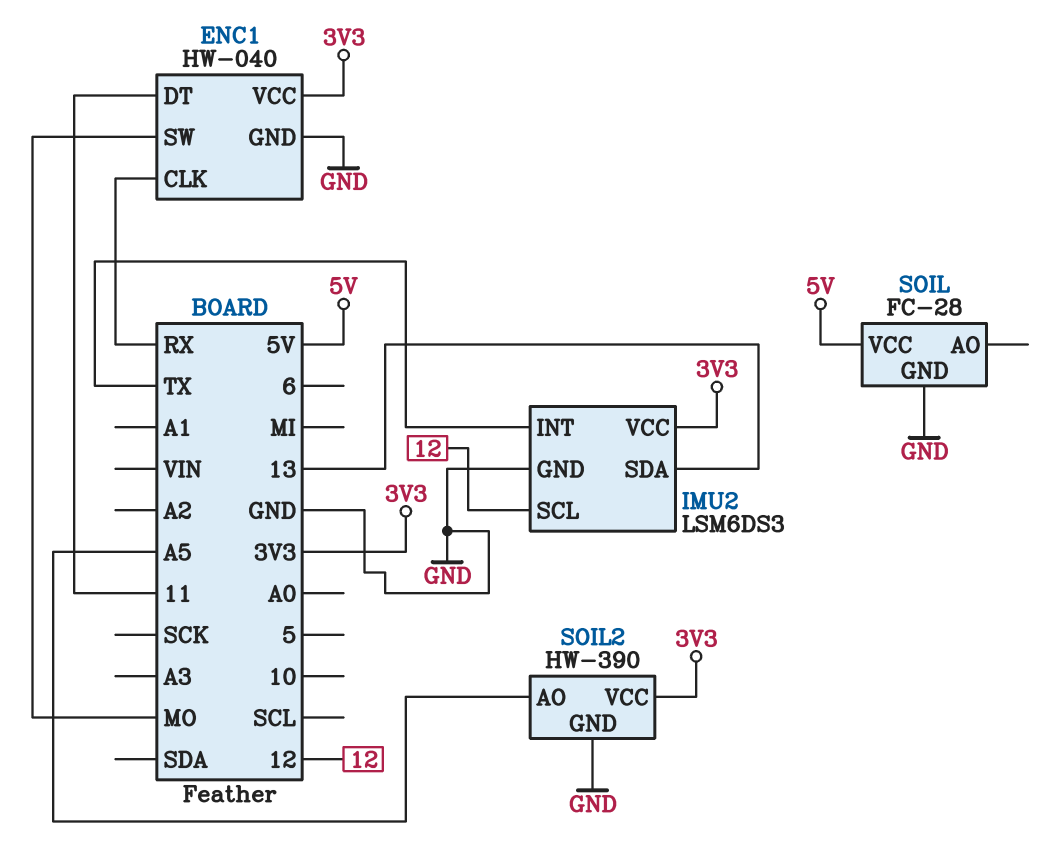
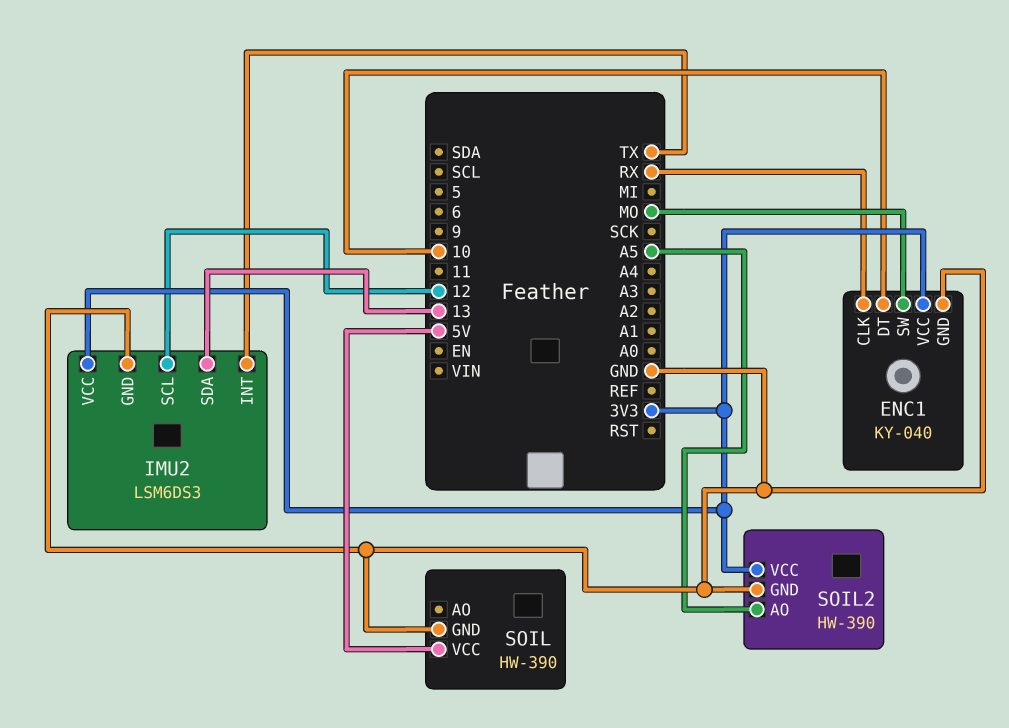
ENC1: HW-040 -> KY-040
ENC1 pin DT: 11 -> 10
SOIL: FC-28 -> HW-390

